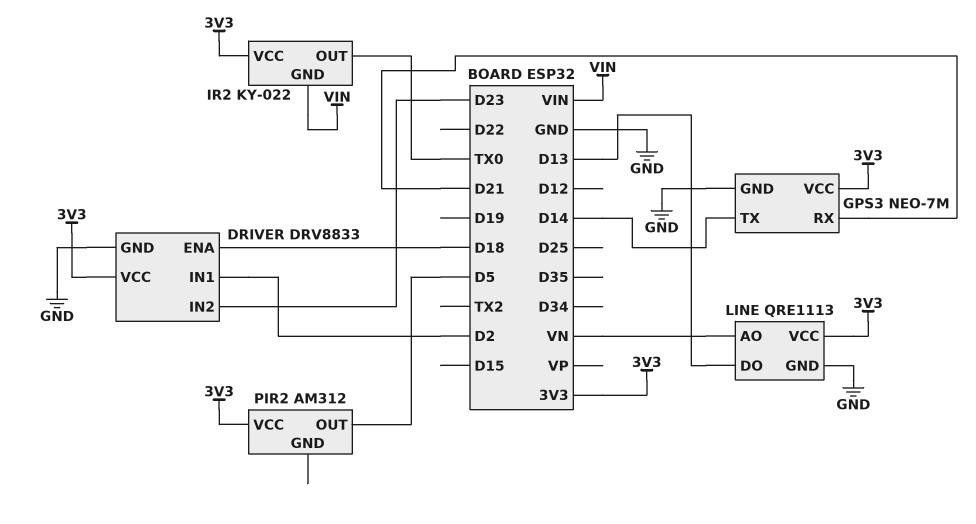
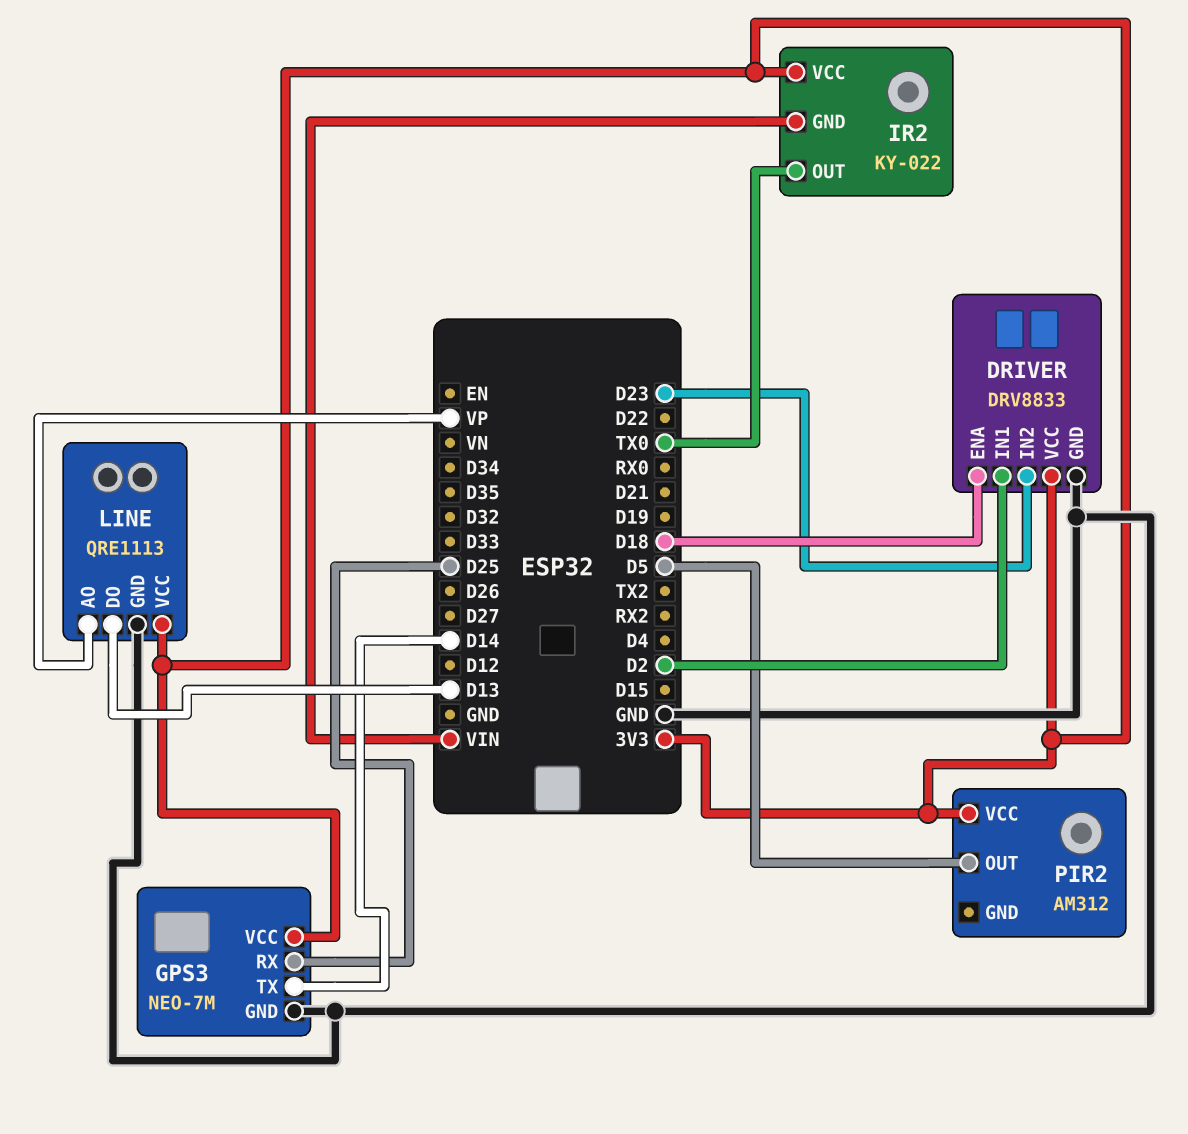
GPS3 pin RX: D21 -> D25
LINE pin AO: VN -> VP

